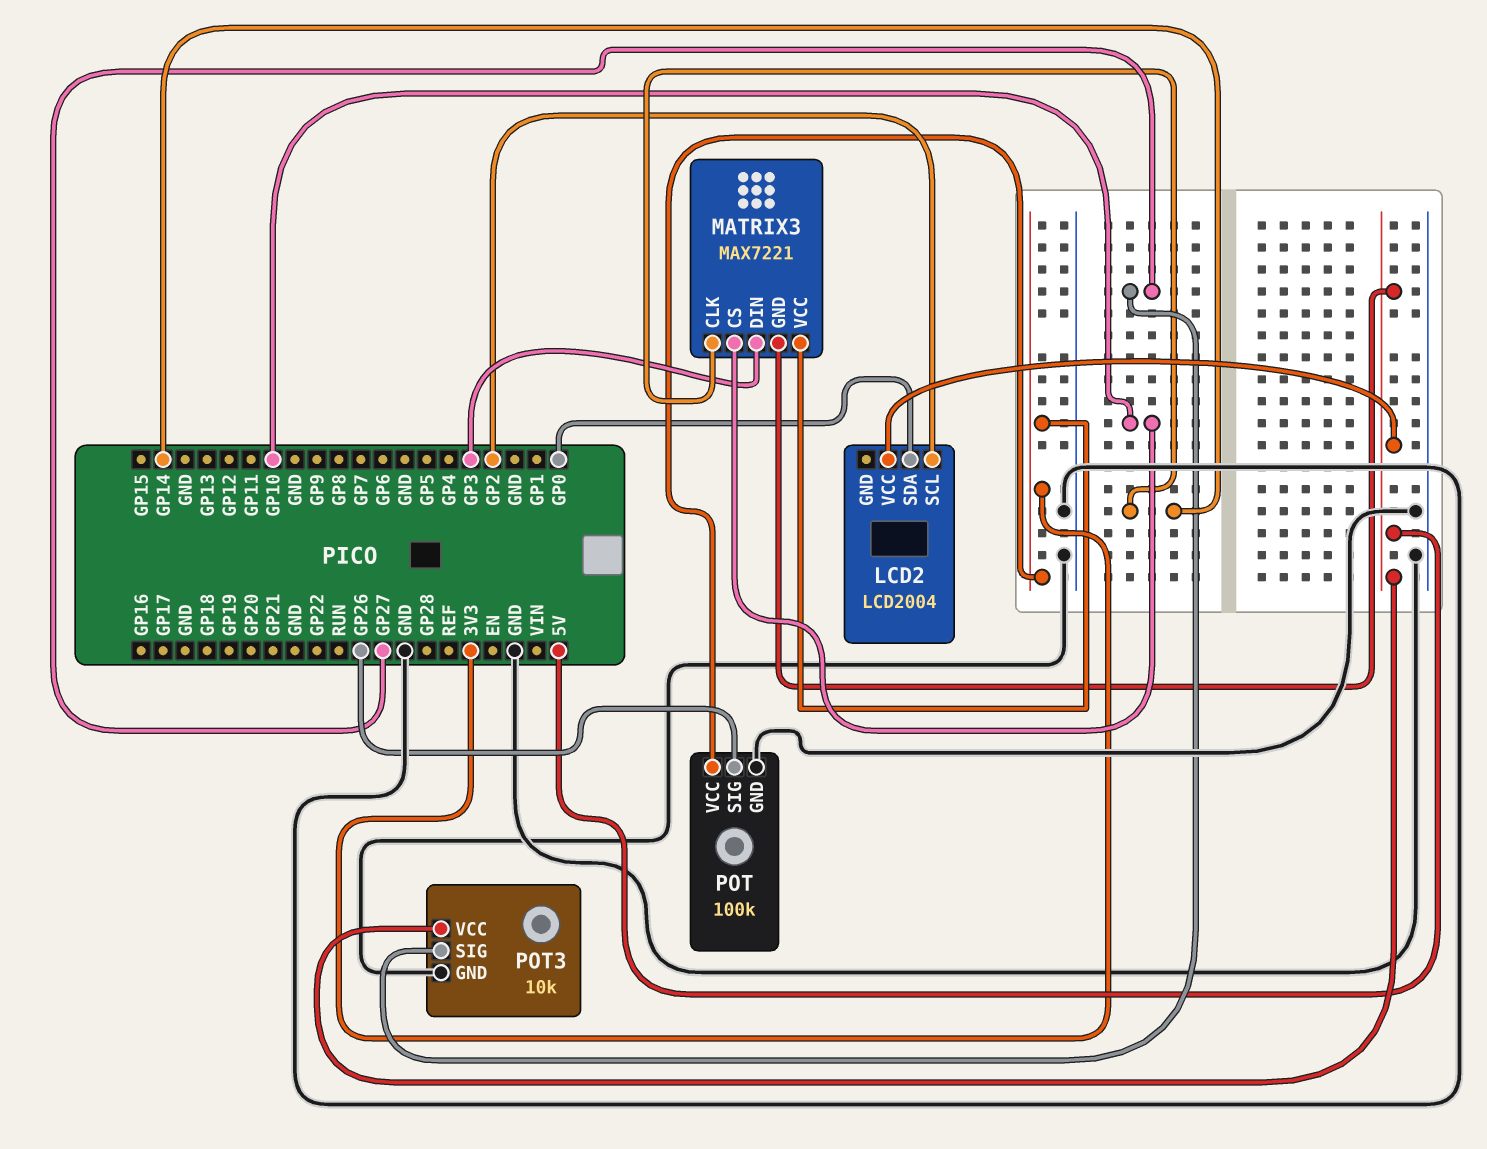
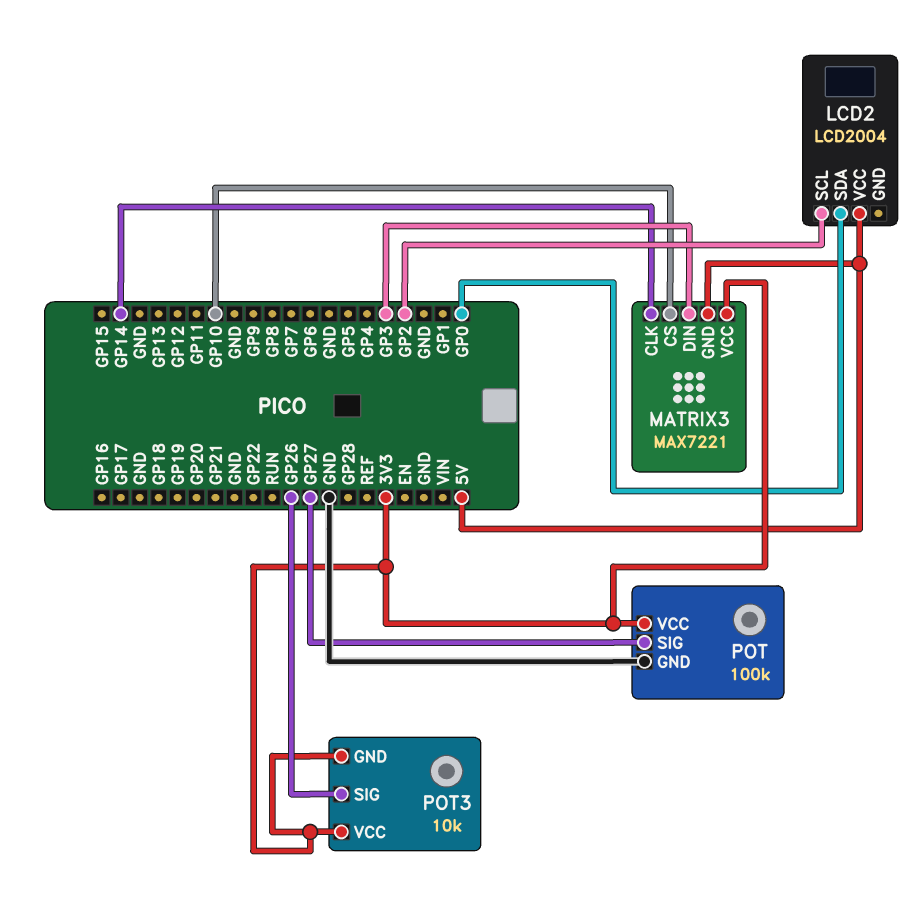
POT pin SIG: GP26 -> GP27
POT3 pin GND: GND -> 3V3
POT3 pin SIG: GP27 -> GP26
POT3 pin VCC: 5V -> 3V3

